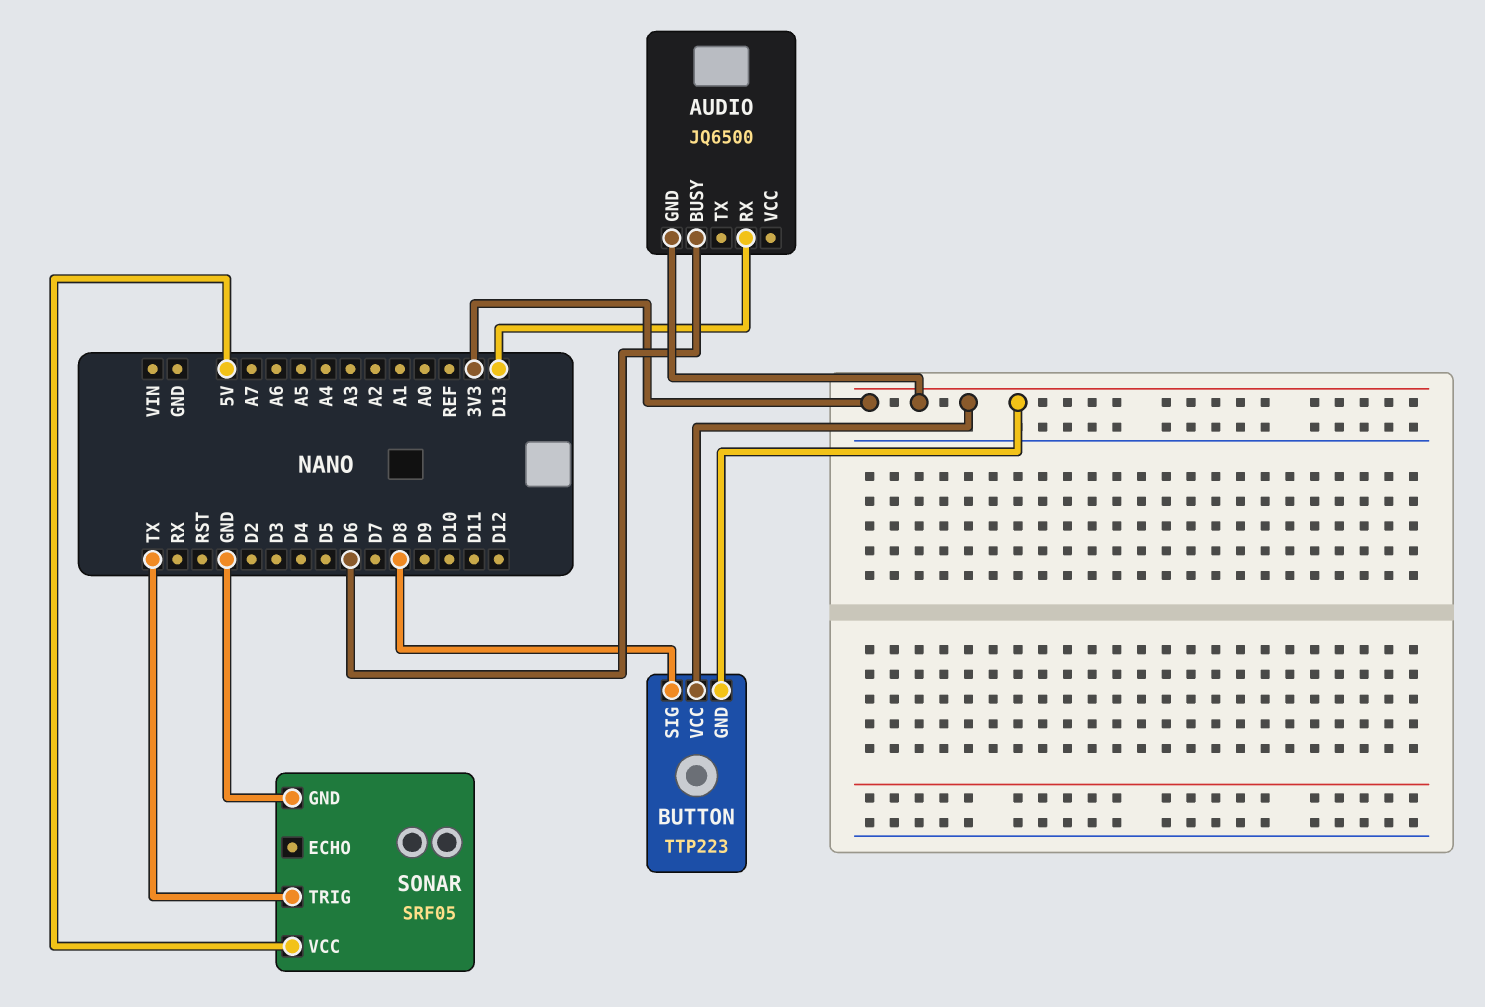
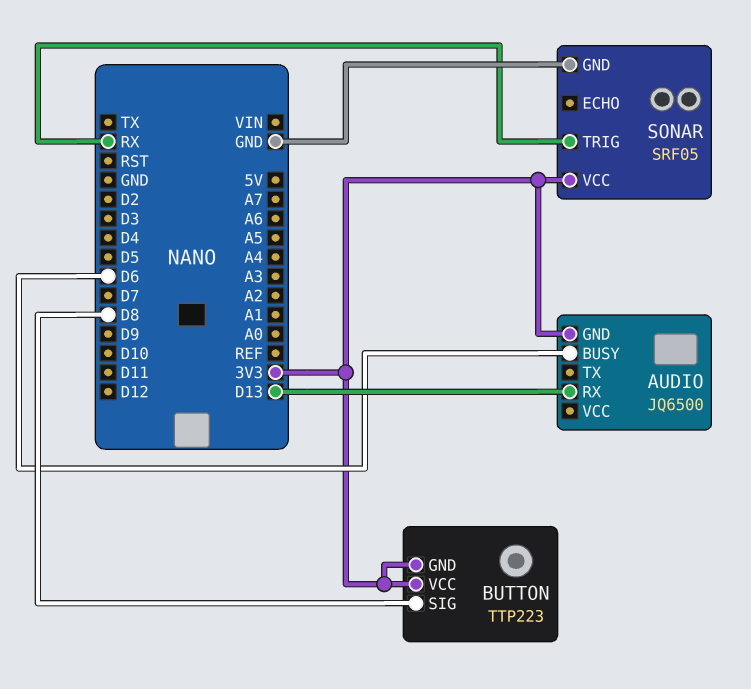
SONAR pin TRIG: TX -> RX
SONAR pin VCC: 5V -> 3V3

